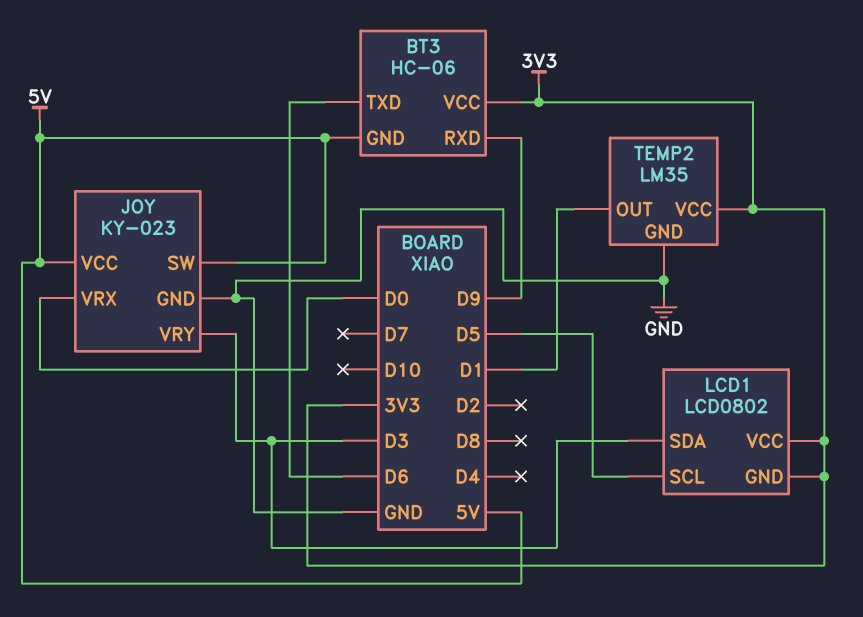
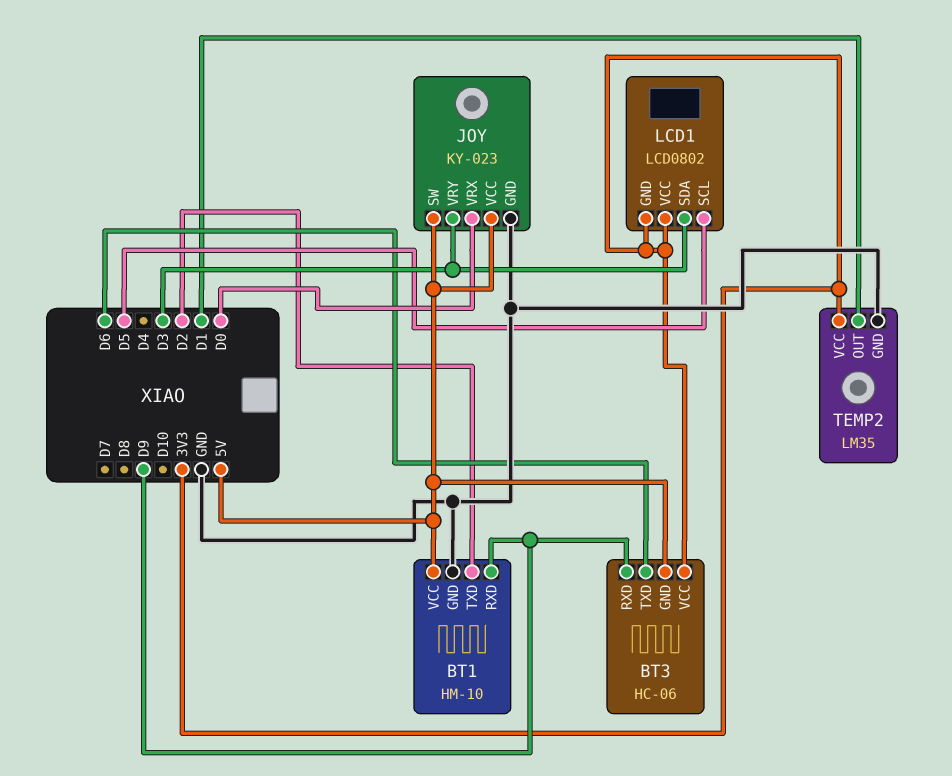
BT1: none -> HM-10
BT1 pin GND: none -> GND
BT1 pin RXD: none -> D9
BT1 pin TXD: none -> D2
BT1 pin VCC: none -> 5V

